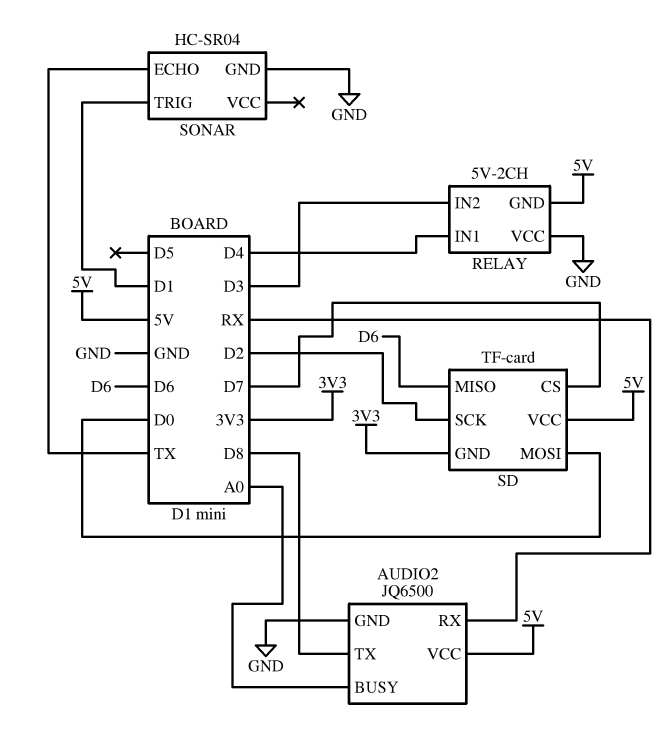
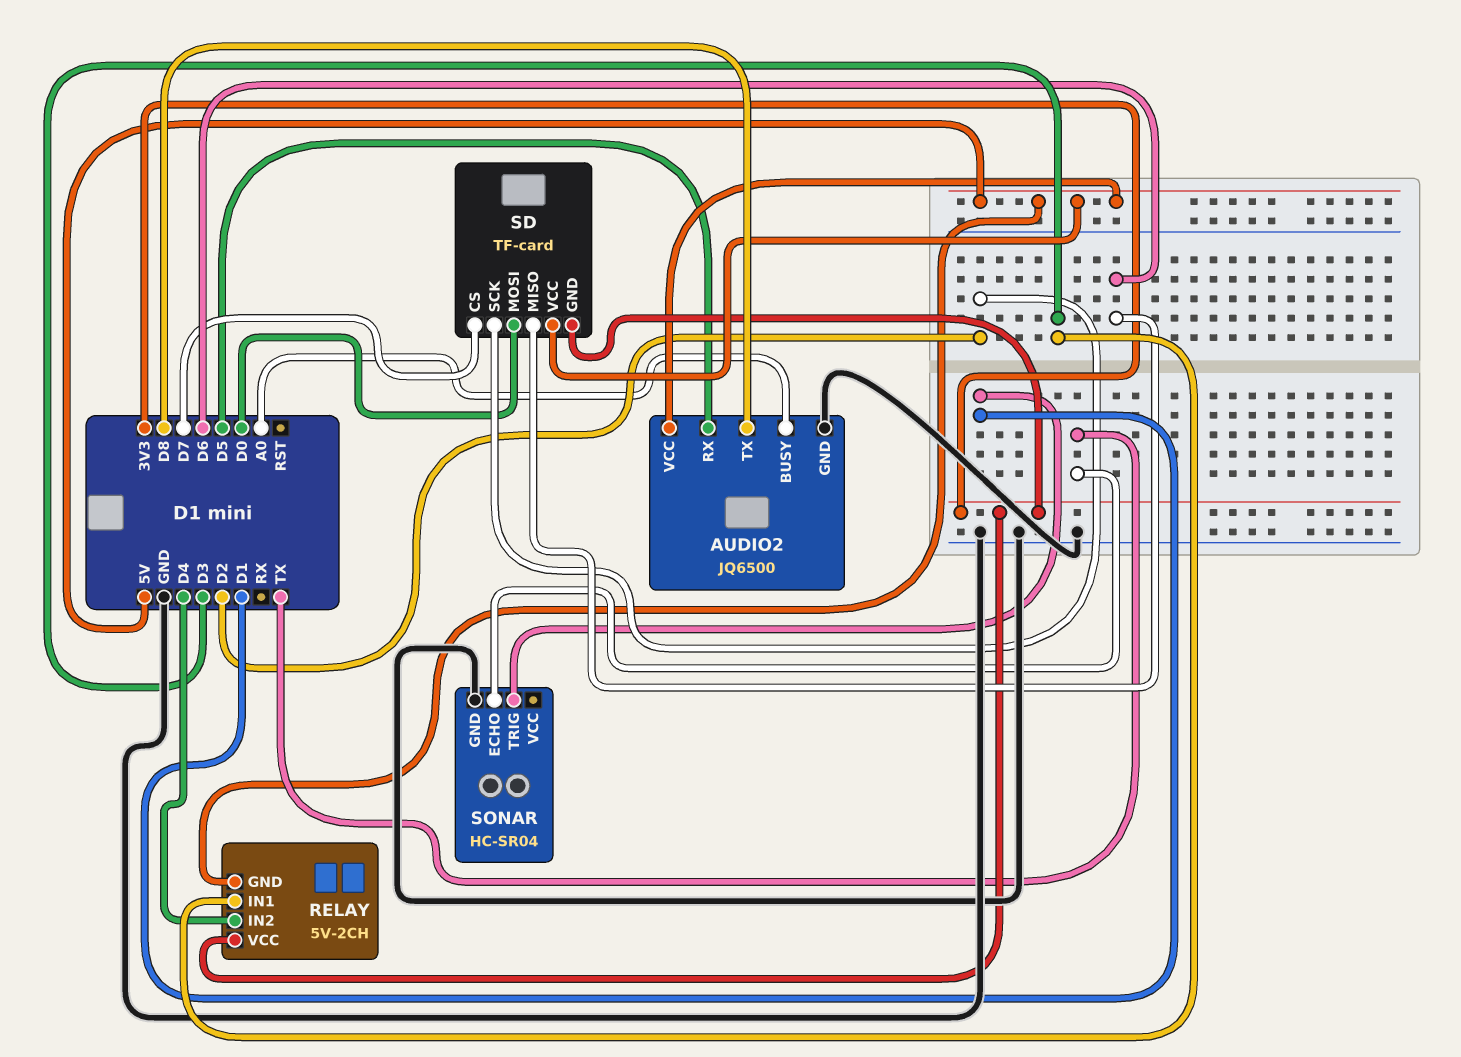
AUDIO2 pin RX: RX -> D5
RELAY pin IN1: D4 -> D3
RELAY pin IN2: D3 -> D4
RELAY pin VCC: GND -> 3V3

